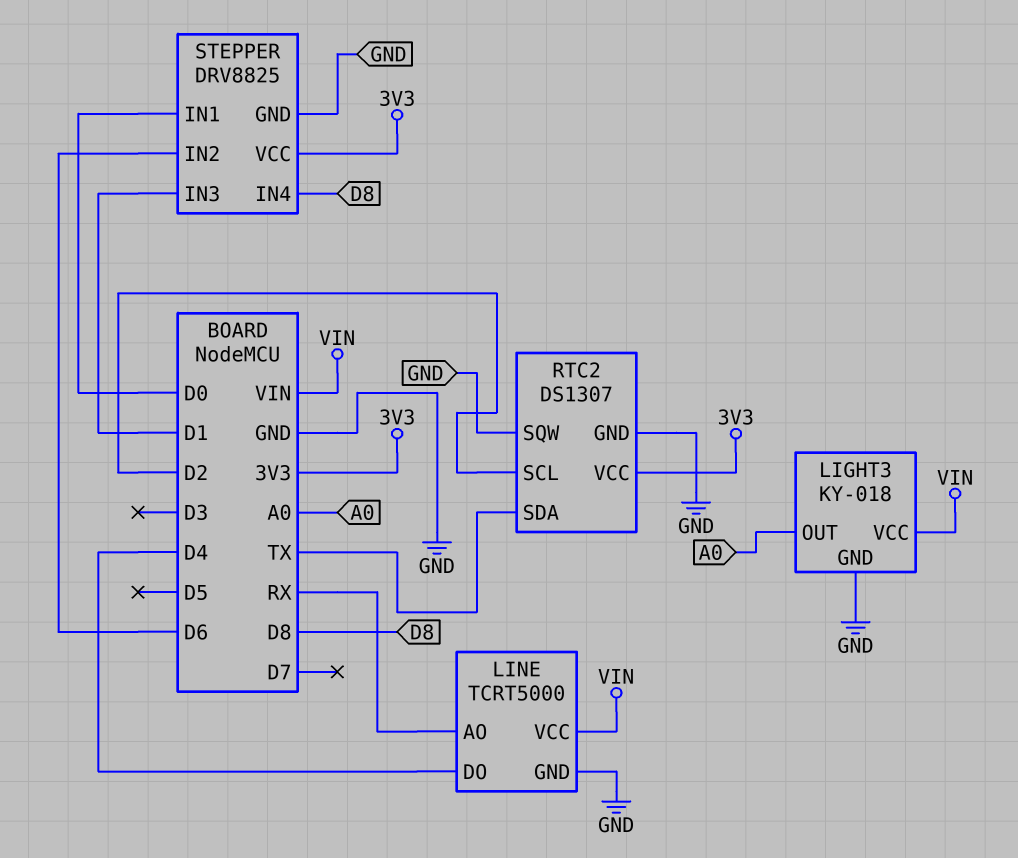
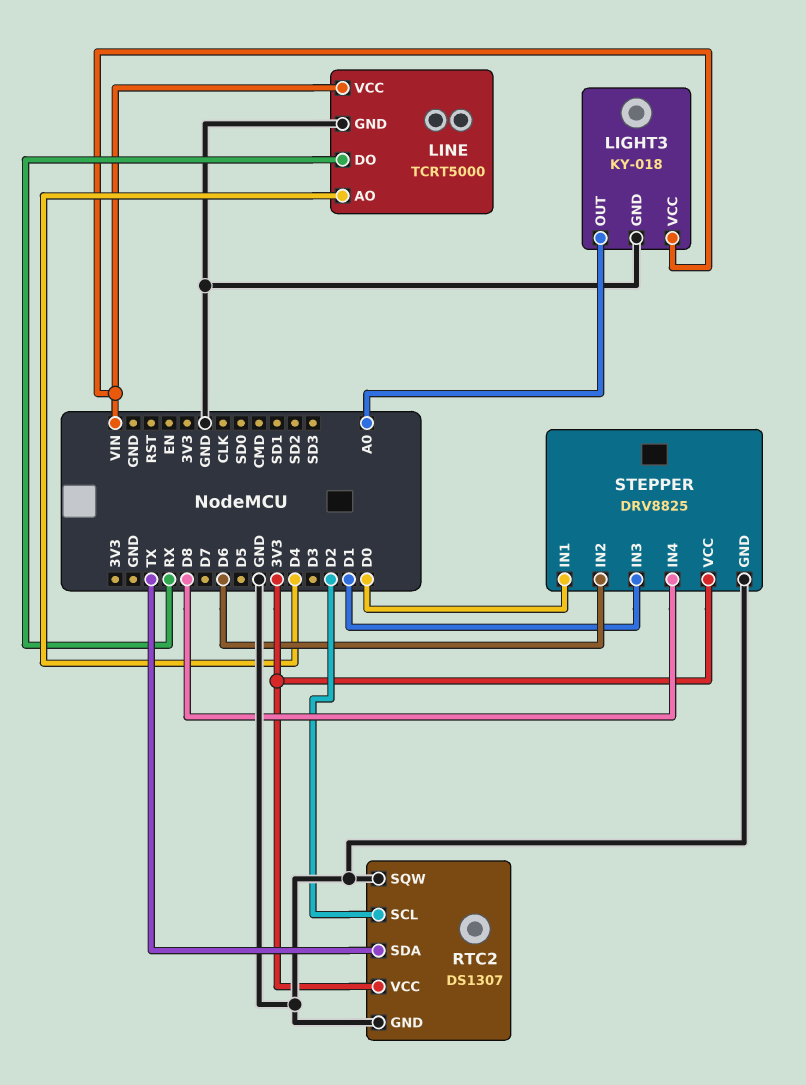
LINE pin AO: RX -> D4
LINE pin DO: D4 -> RX

